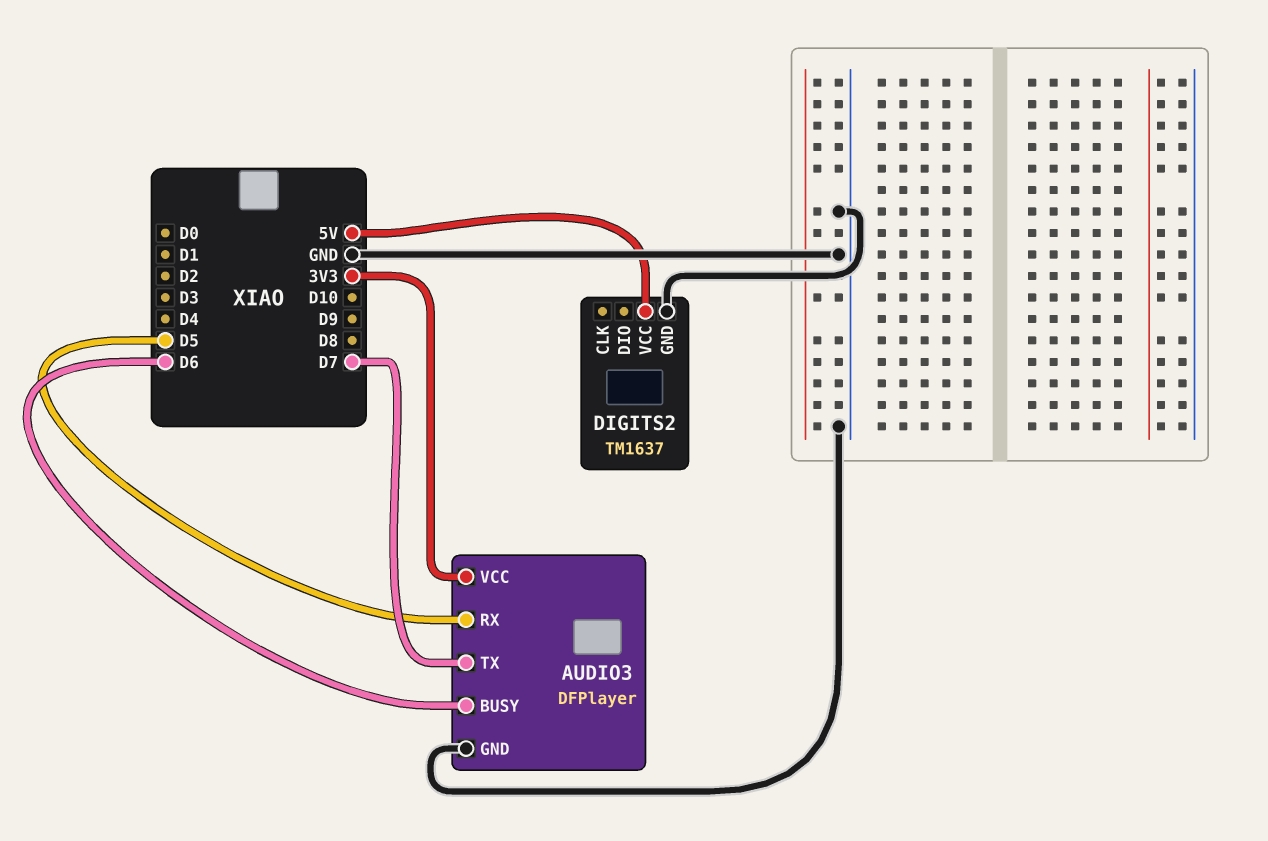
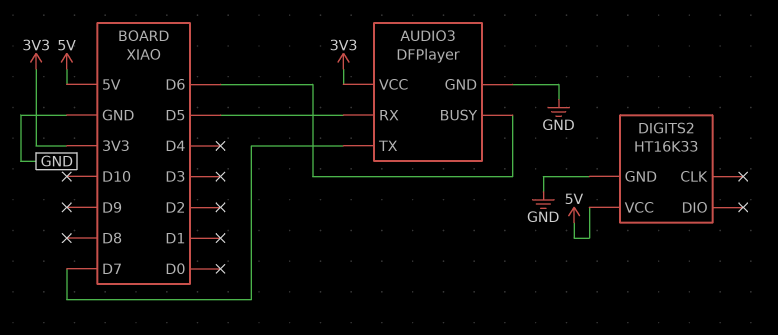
DIGITS2: TM1637 -> HT16K33

